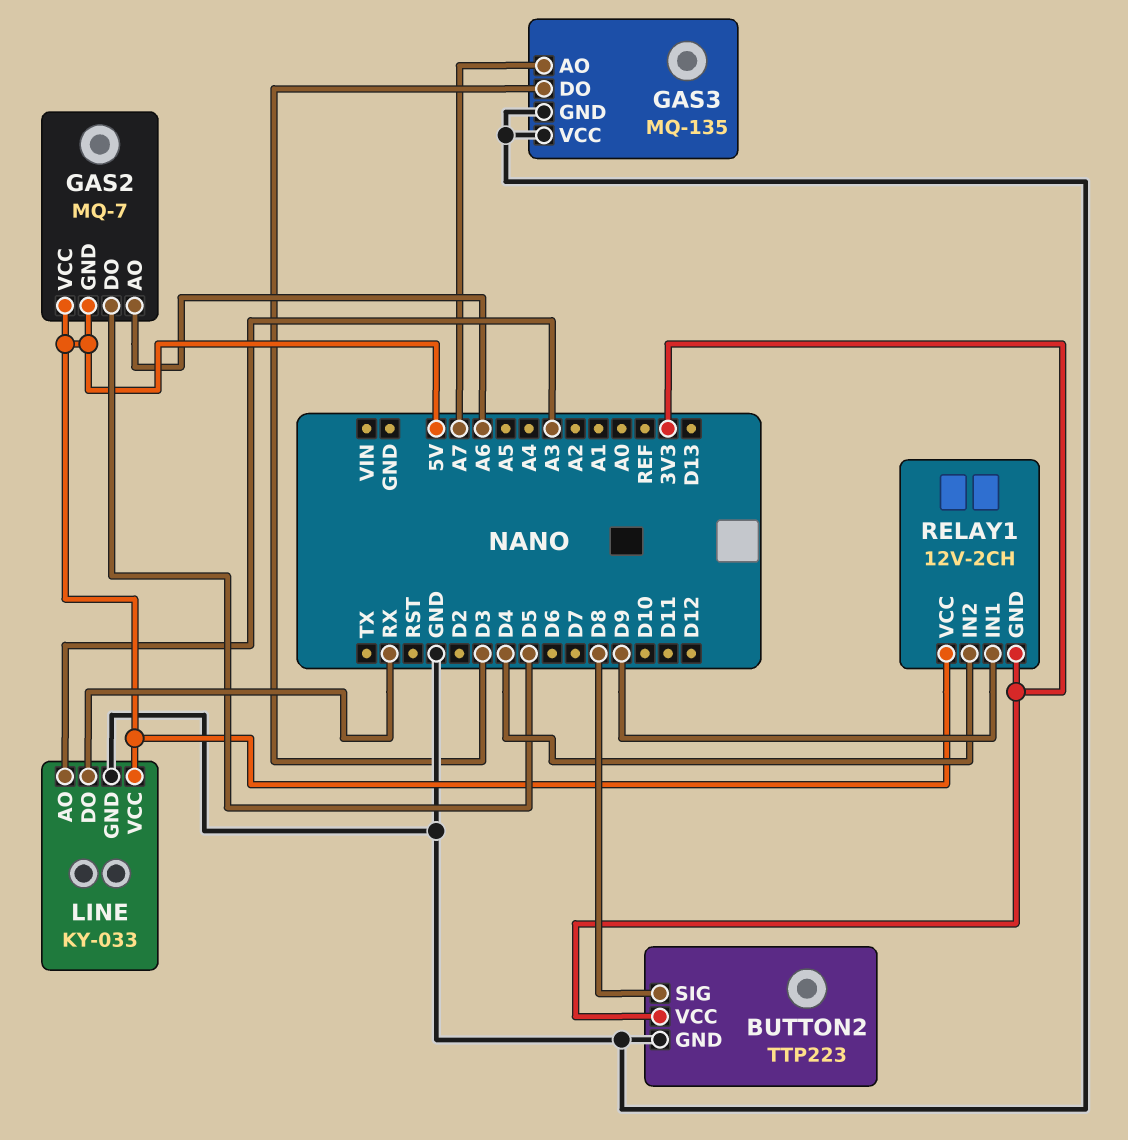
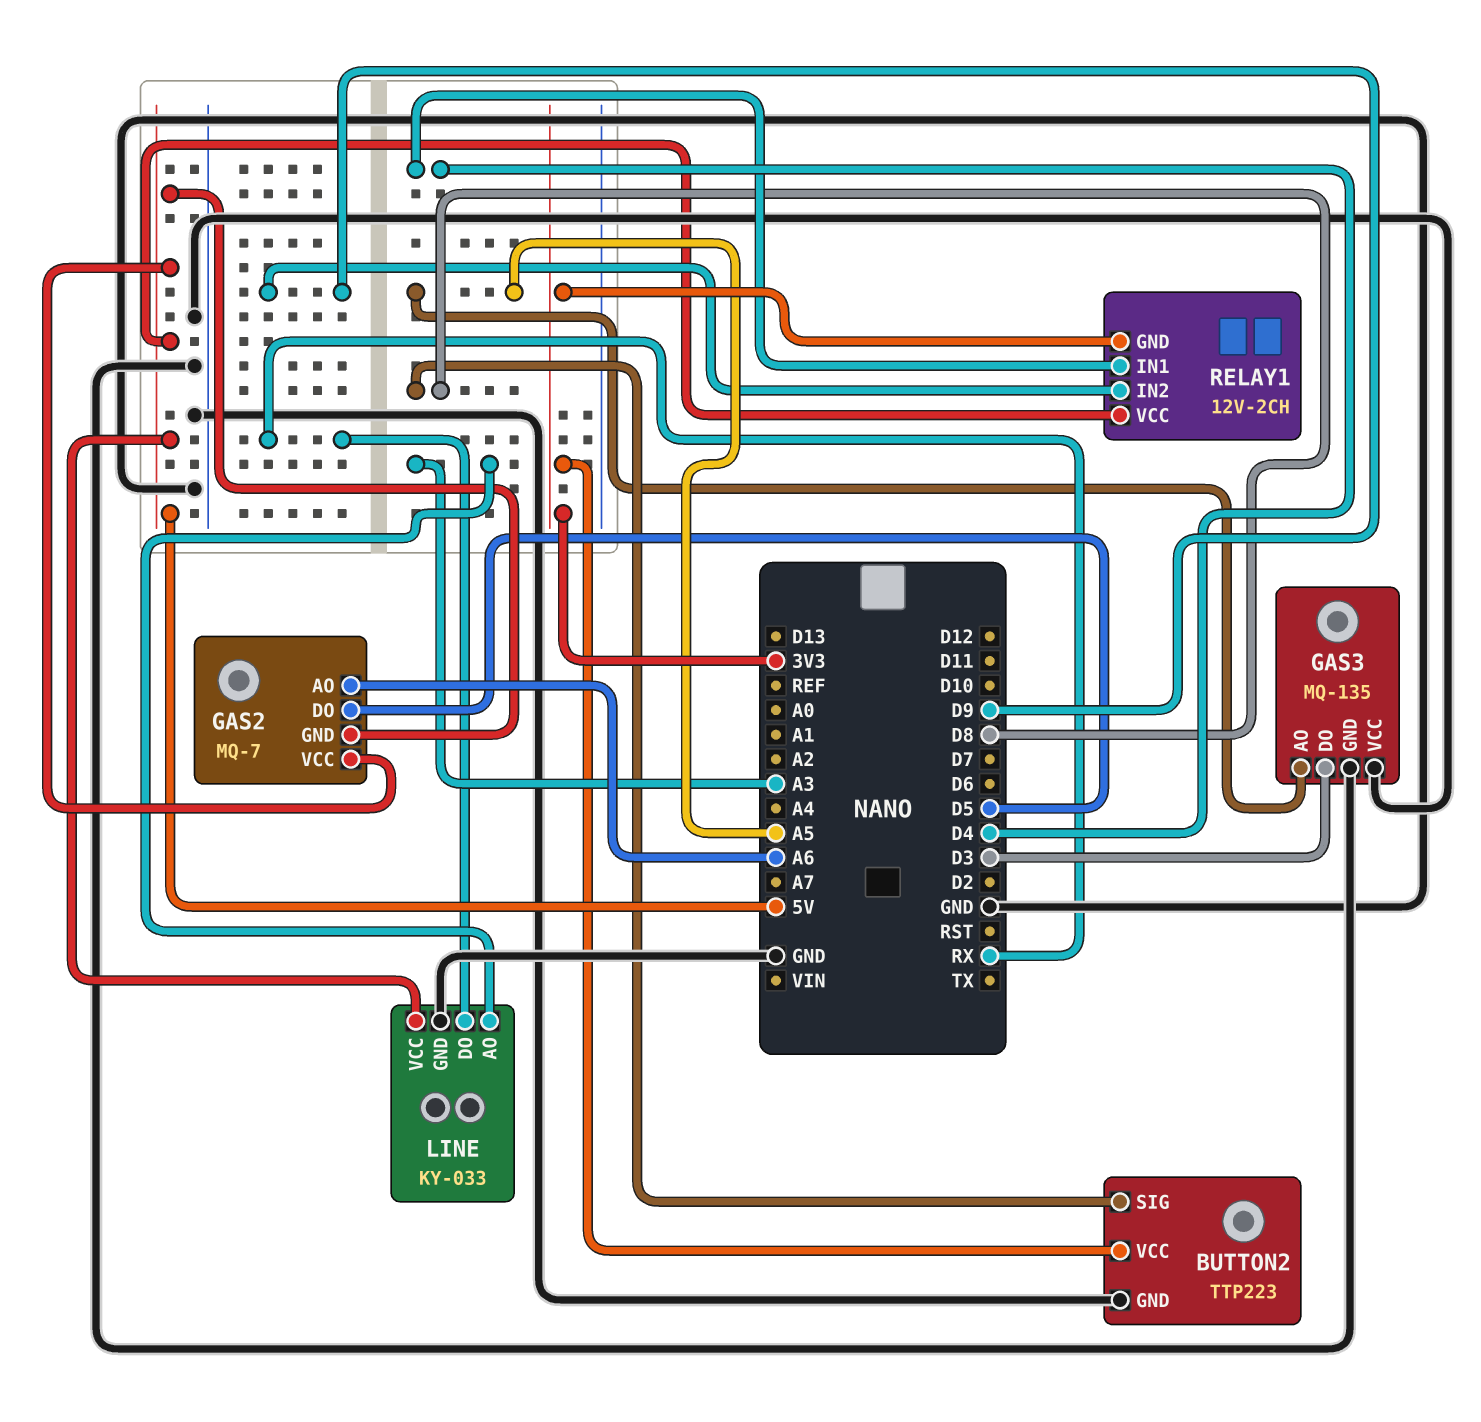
GAS3 pin AO: A7 -> A5
RELAY1 pin IN1: D9 -> D4
RELAY1 pin IN2: D4 -> D9

